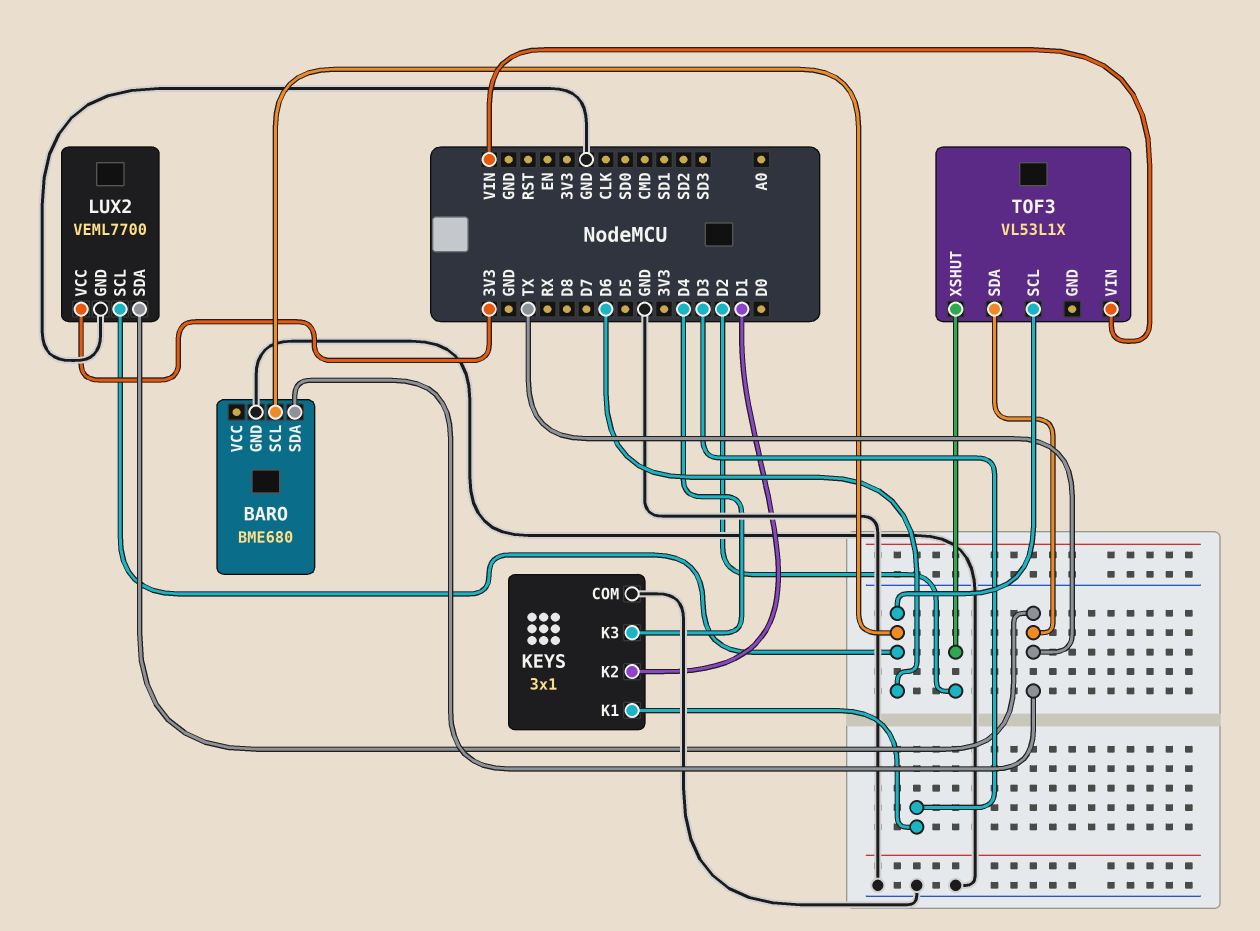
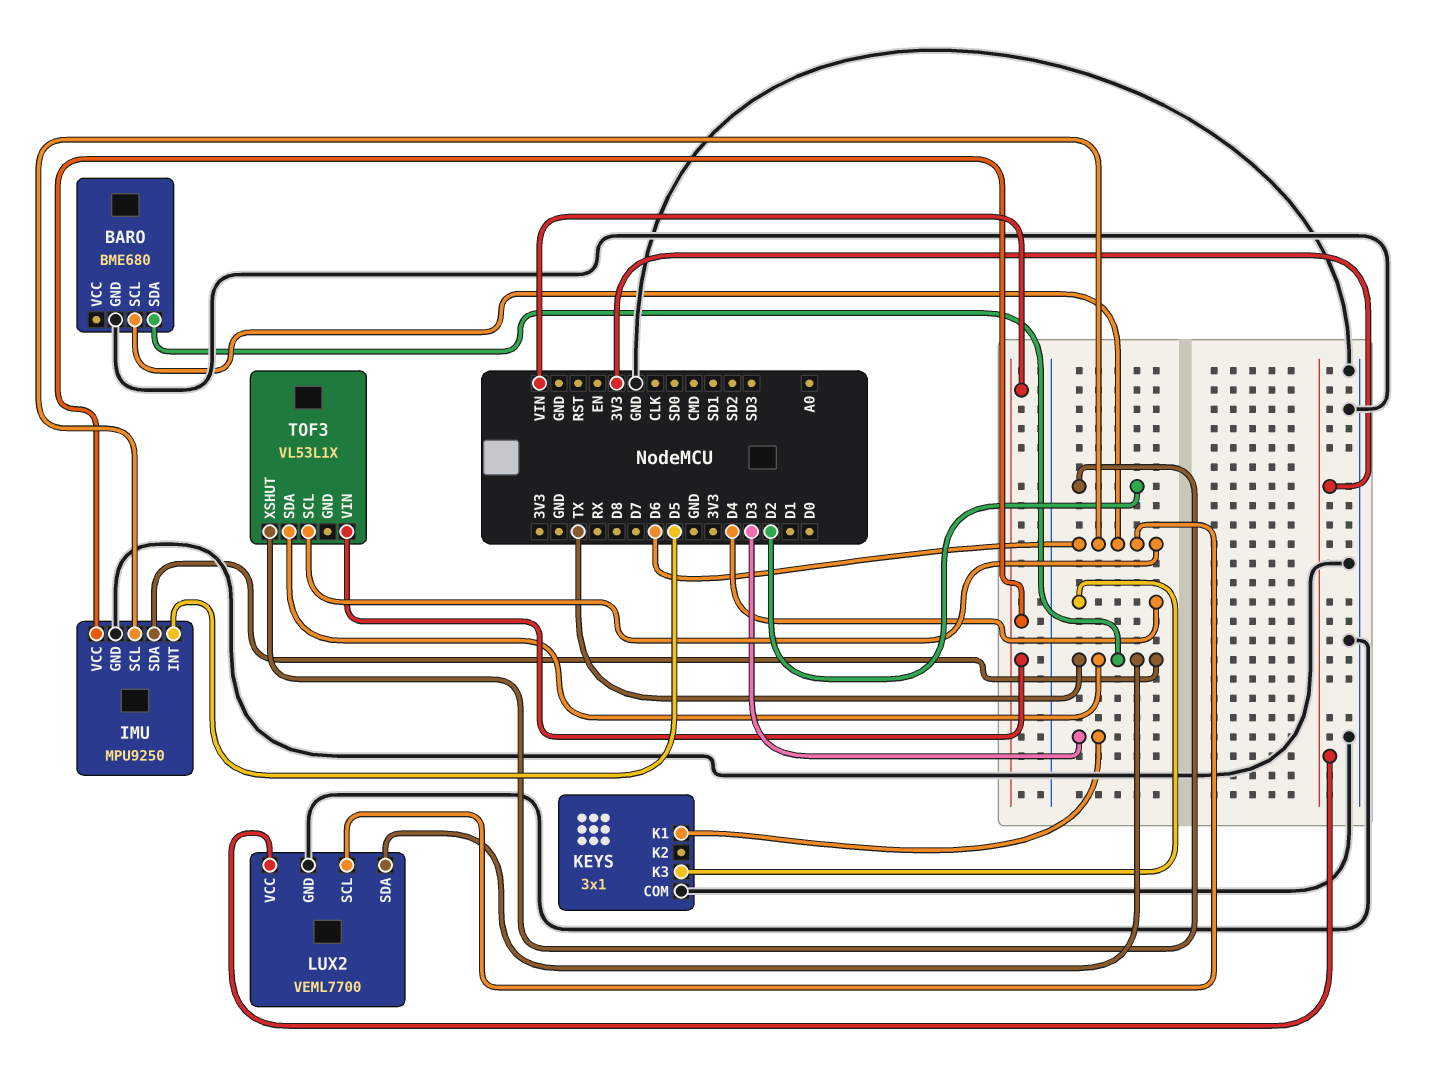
IMU: none -> MPU9250
IMU pin GND: none -> GND
IMU pin INT: none -> D5
IMU pin SCL: none -> D6
IMU pin SDA: none -> TX
IMU pin VCC: none -> VIN
KEYS pin K2: D1 -> none

